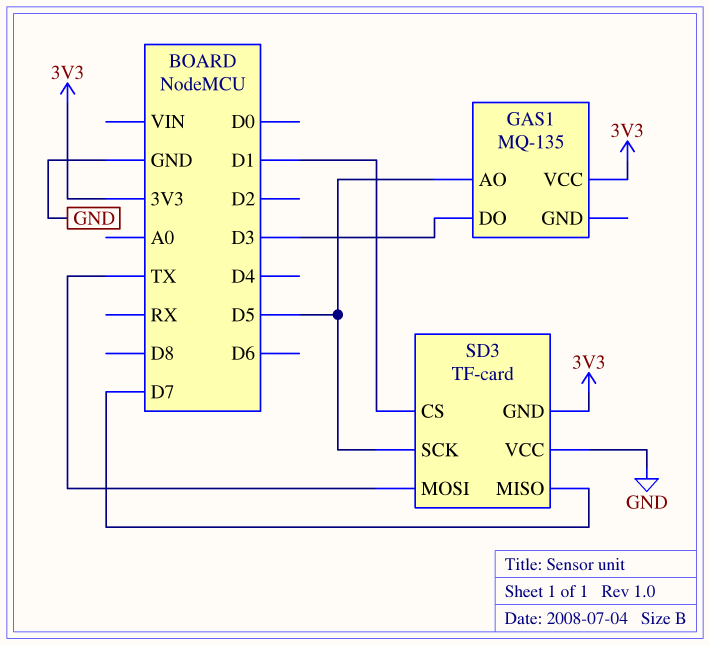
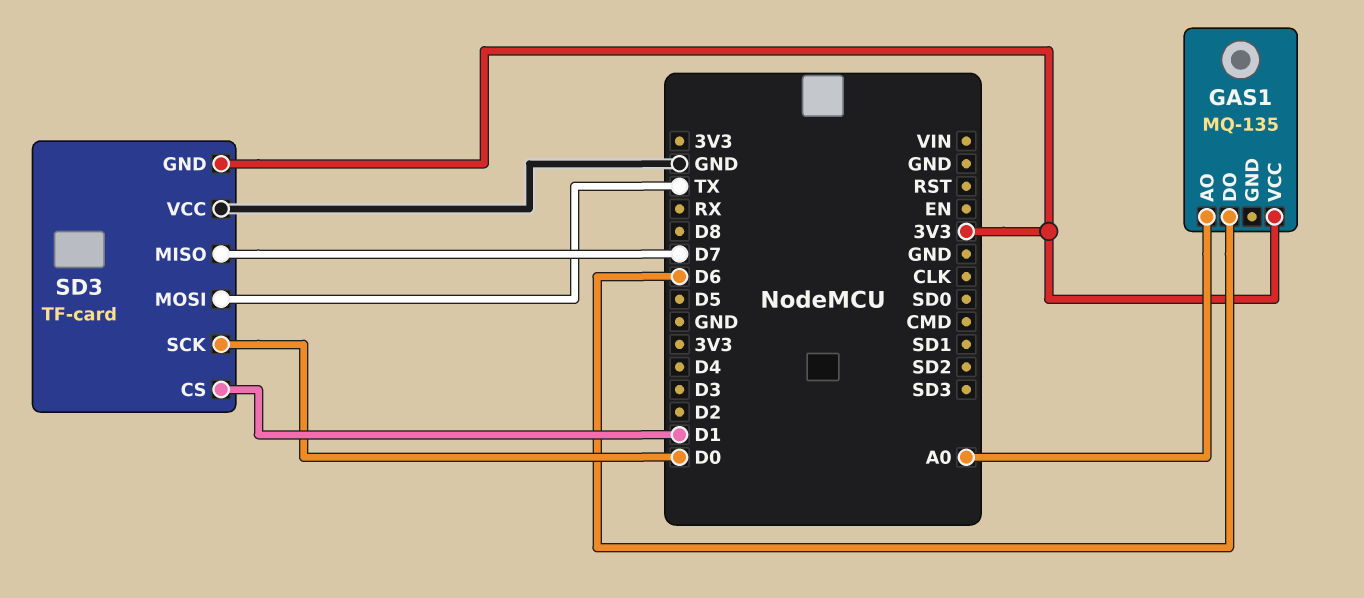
GAS1 pin AO: D5 -> A0
GAS1 pin DO: D3 -> D6
SD3 pin SCK: D5 -> D0

